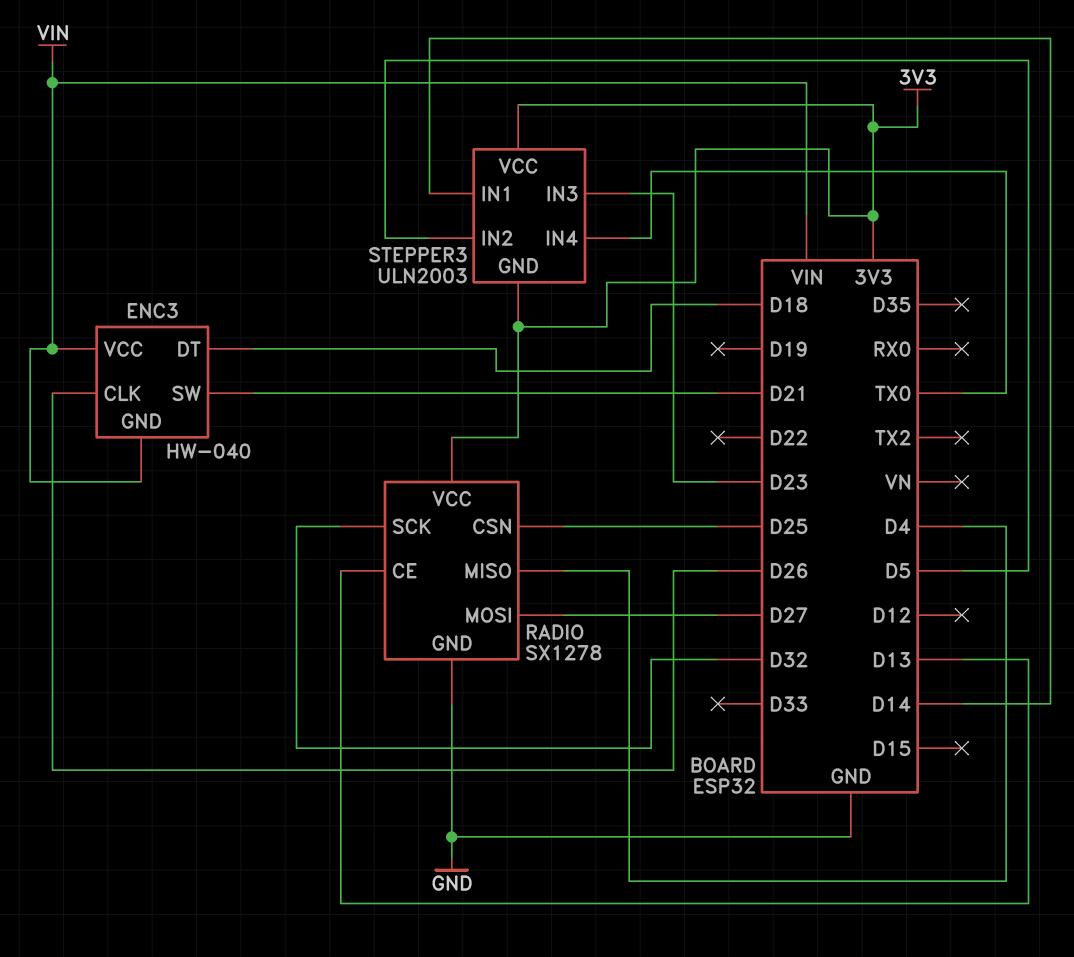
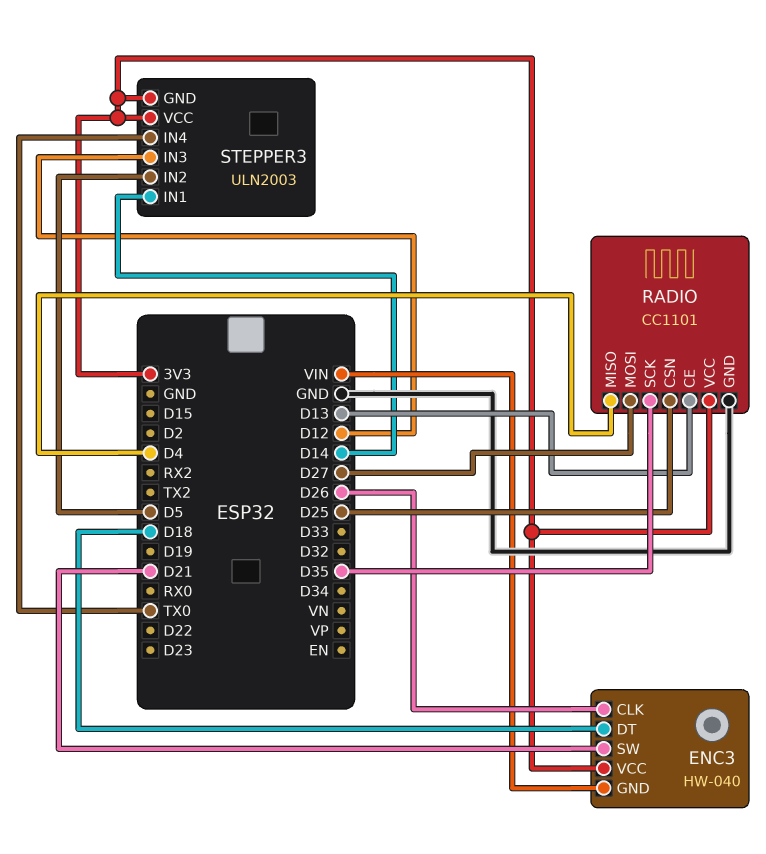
ENC3 pin VCC: VIN -> 3V3
RADIO: SX1278 -> CC1101
RADIO pin SCK: D32 -> D35
STEPPER3 pin IN3: D23 -> D12

